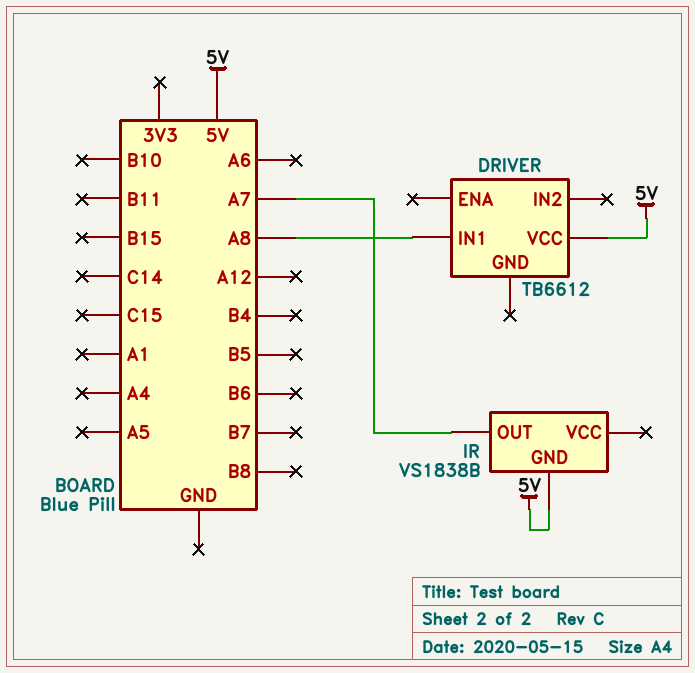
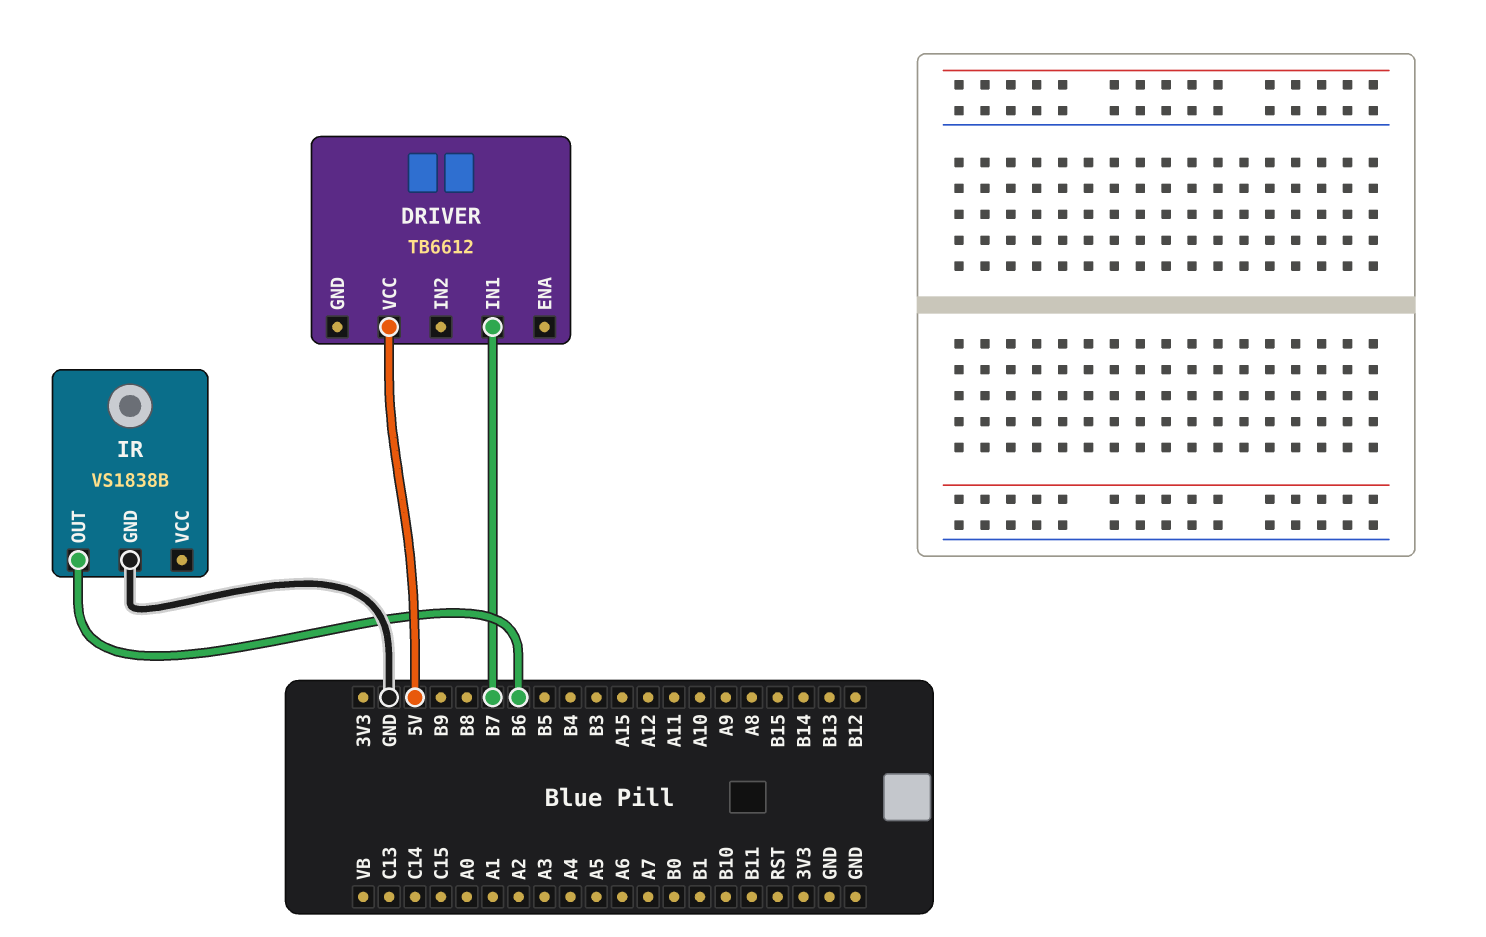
DRIVER pin IN1: A8 -> B7
IR pin GND: 5V -> GND
IR pin OUT: A7 -> B6

